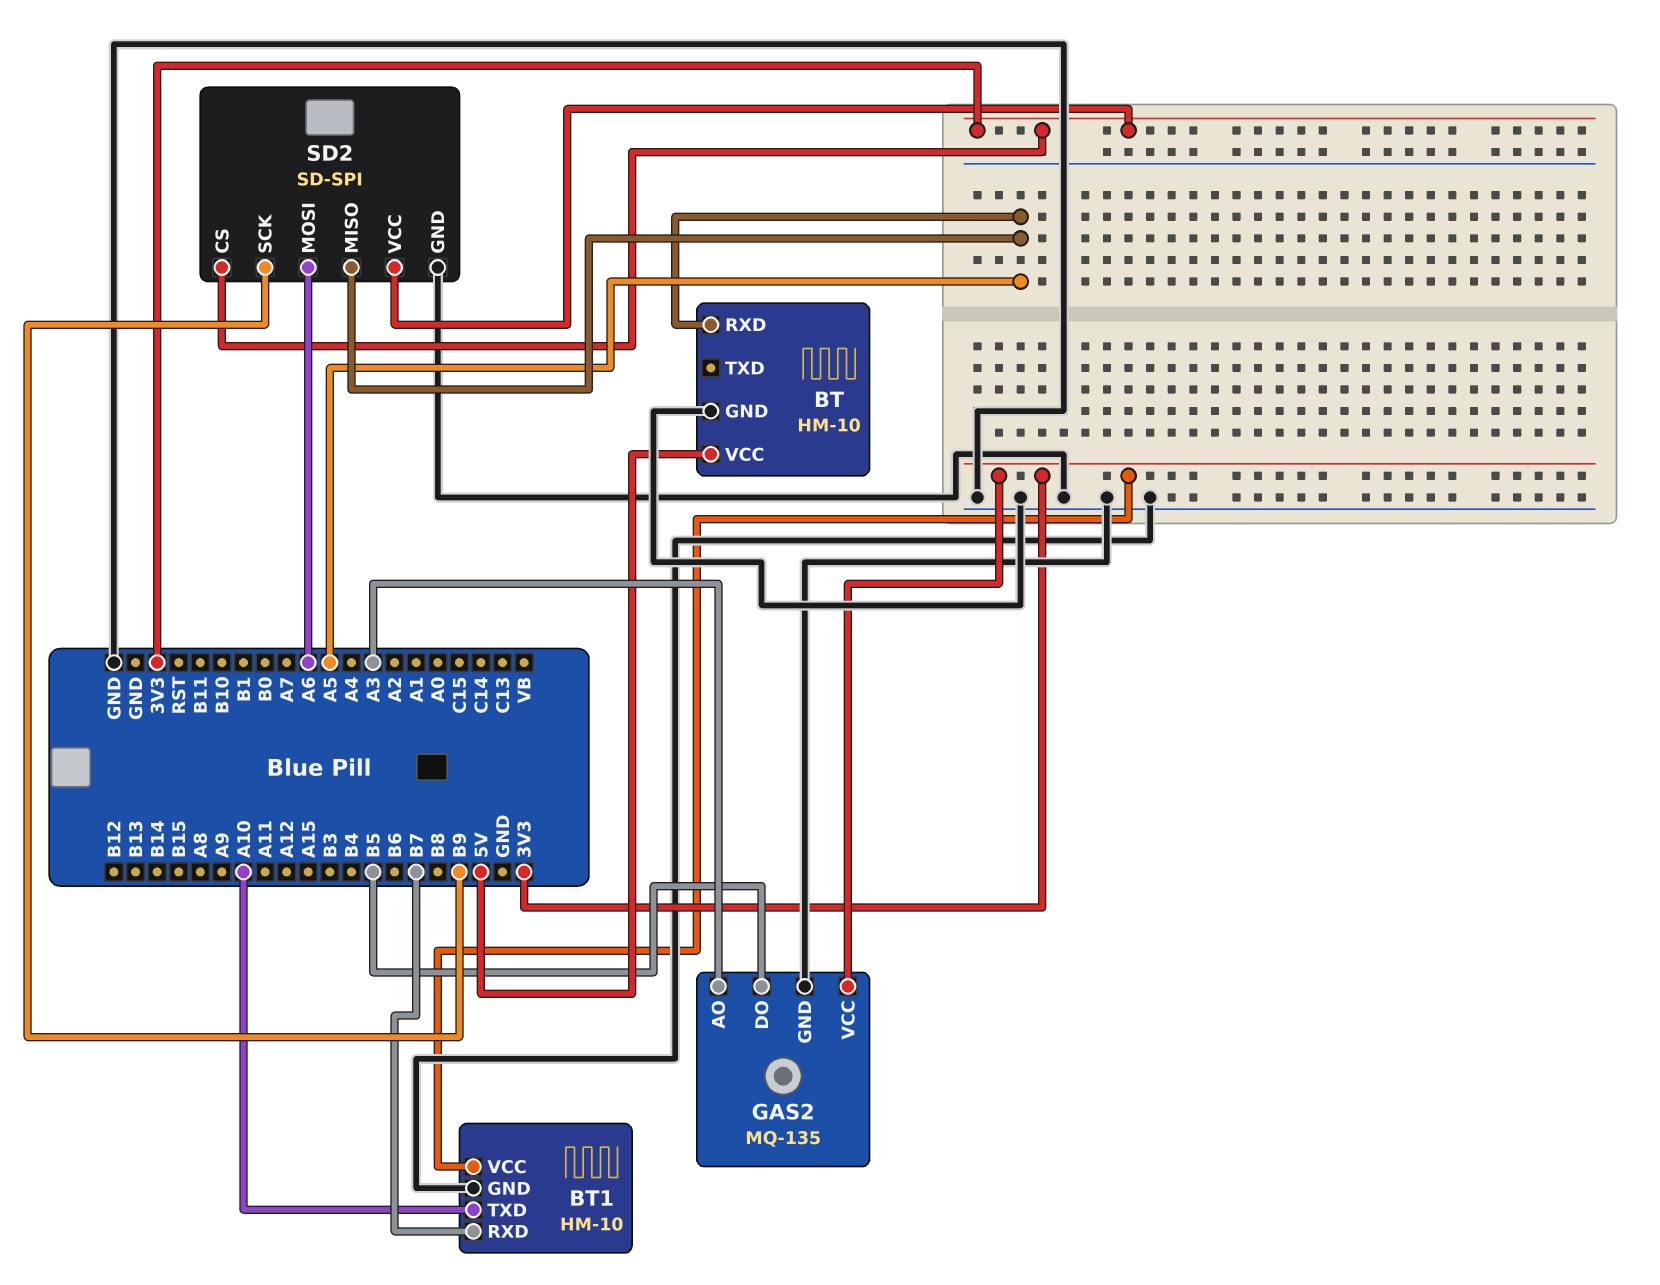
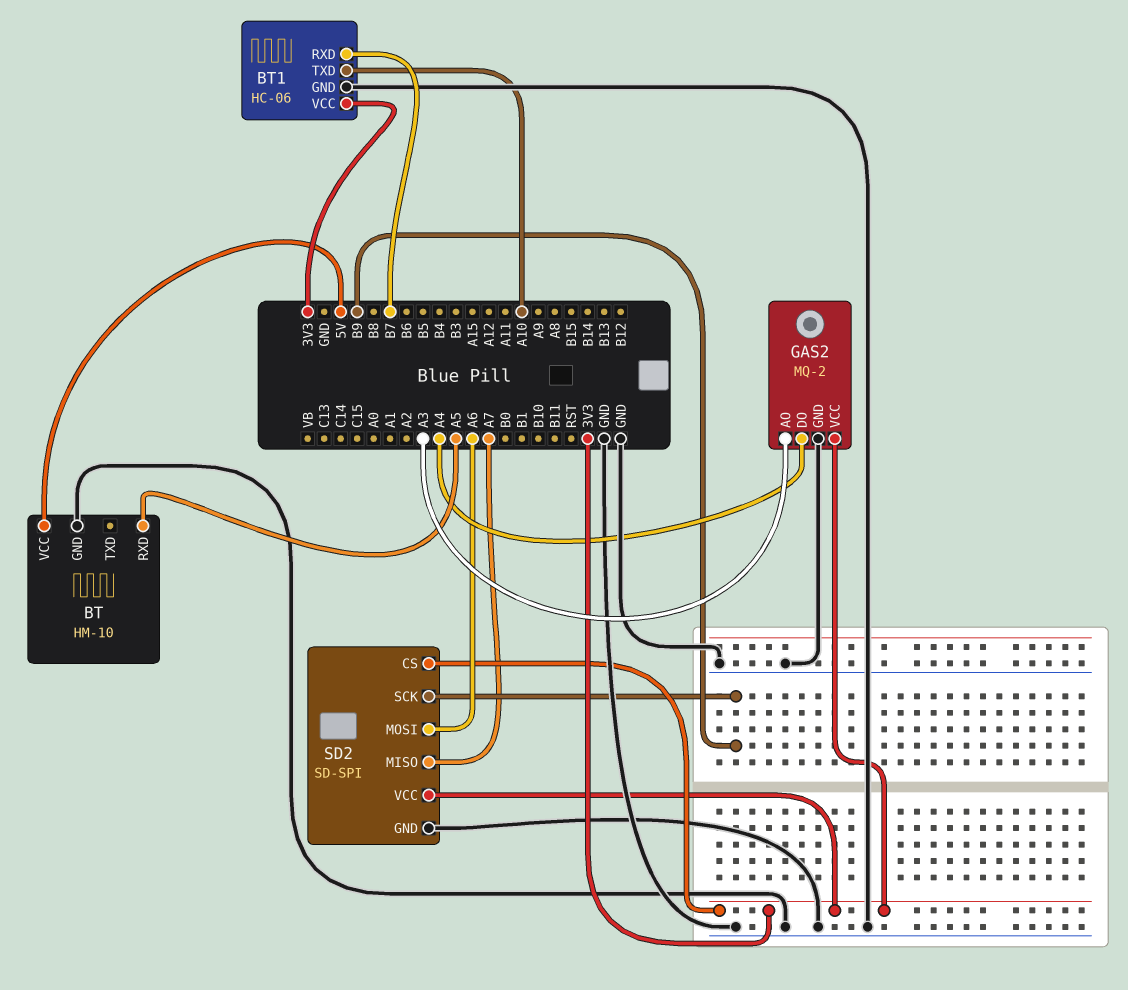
BT1: HM-10 -> HC-06
GAS2: MQ-135 -> MQ-2
GAS2 pin DO: B5 -> A4
SD2 pin MISO: A5 -> A7

